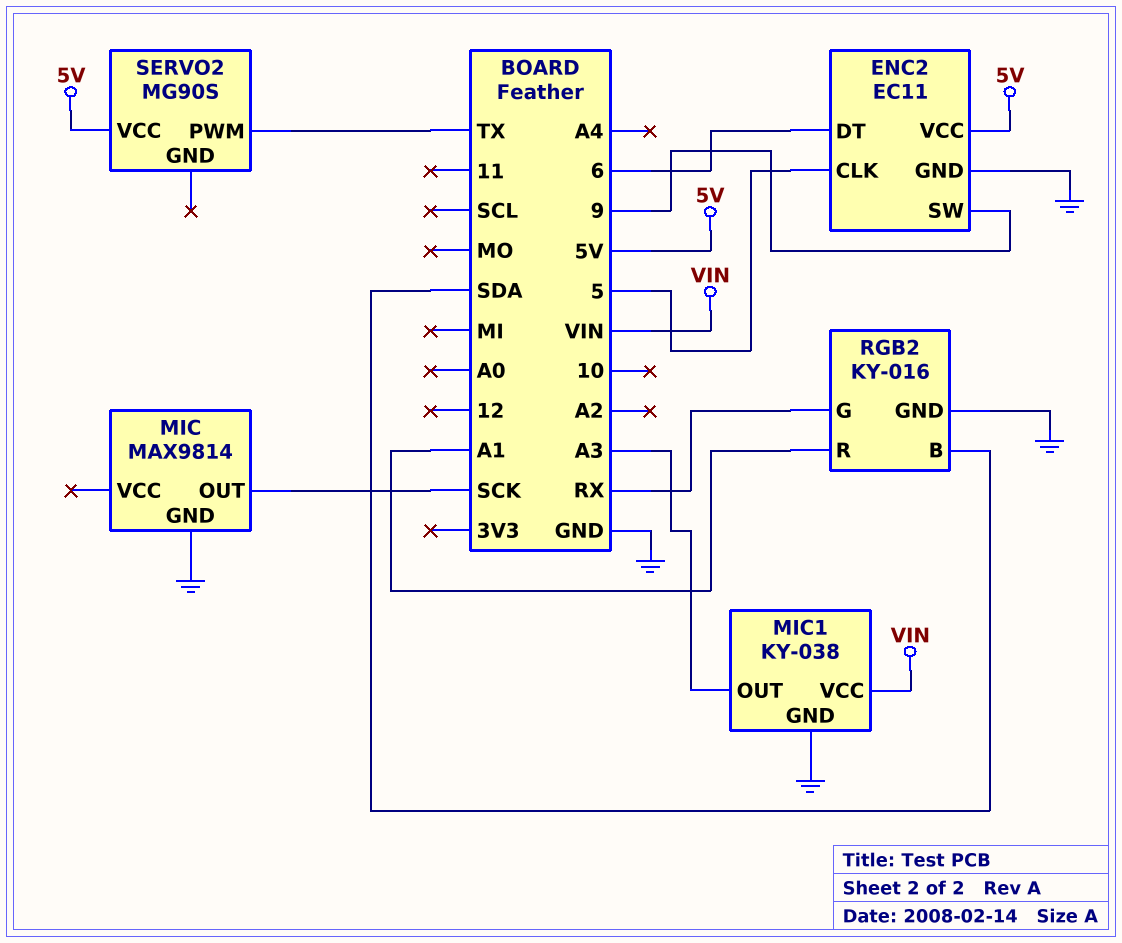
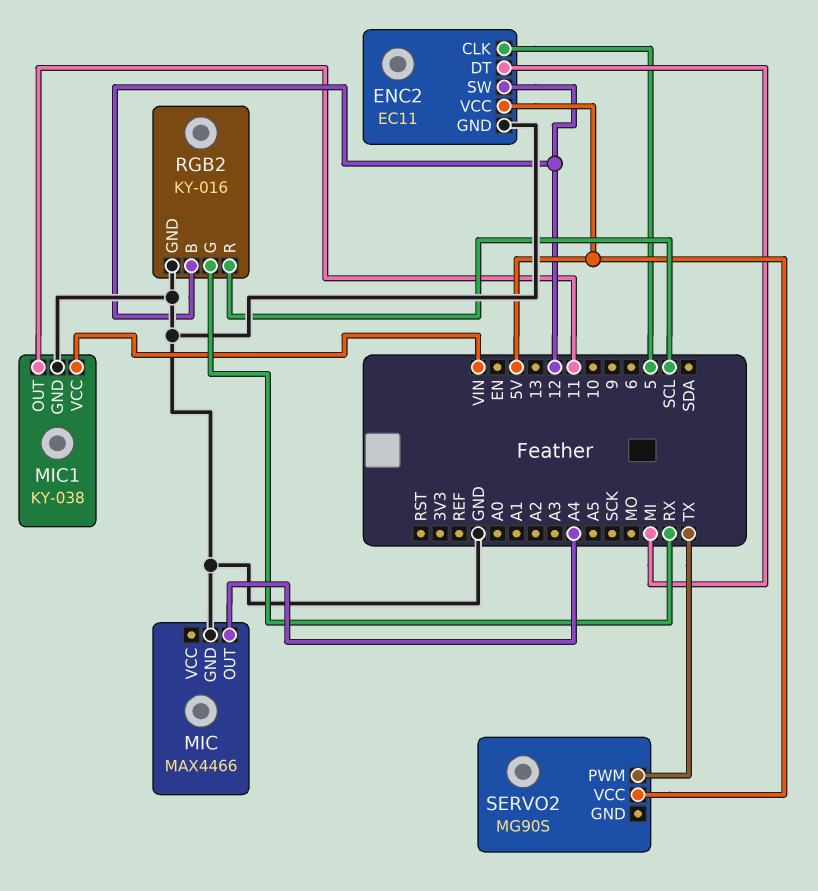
ENC2 pin DT: 6 -> MI
ENC2 pin SW: 9 -> 12
MIC: MAX9814 -> MAX4466
MIC pin OUT: SCK -> A4
MIC1 pin OUT: A3 -> 11
RGB2 pin B: SDA -> 12
RGB2 pin R: A1 -> SCL

